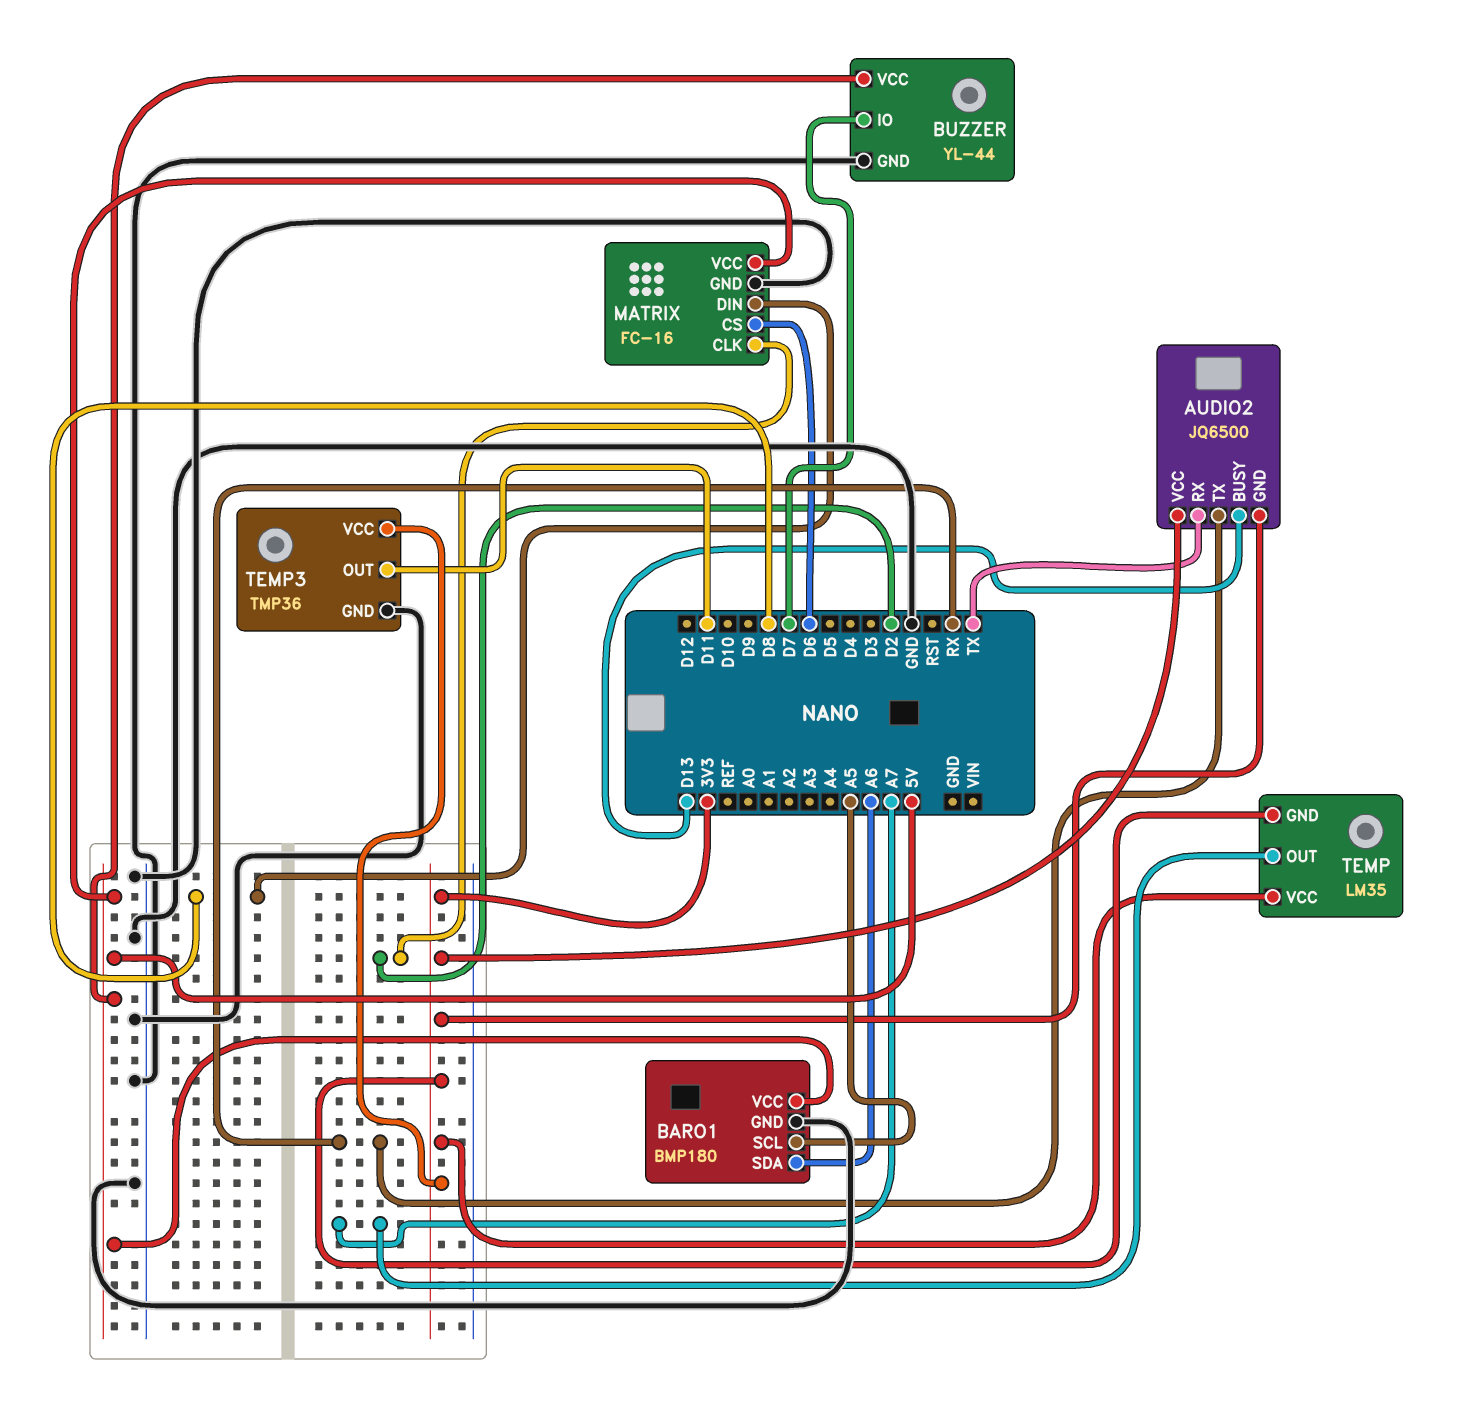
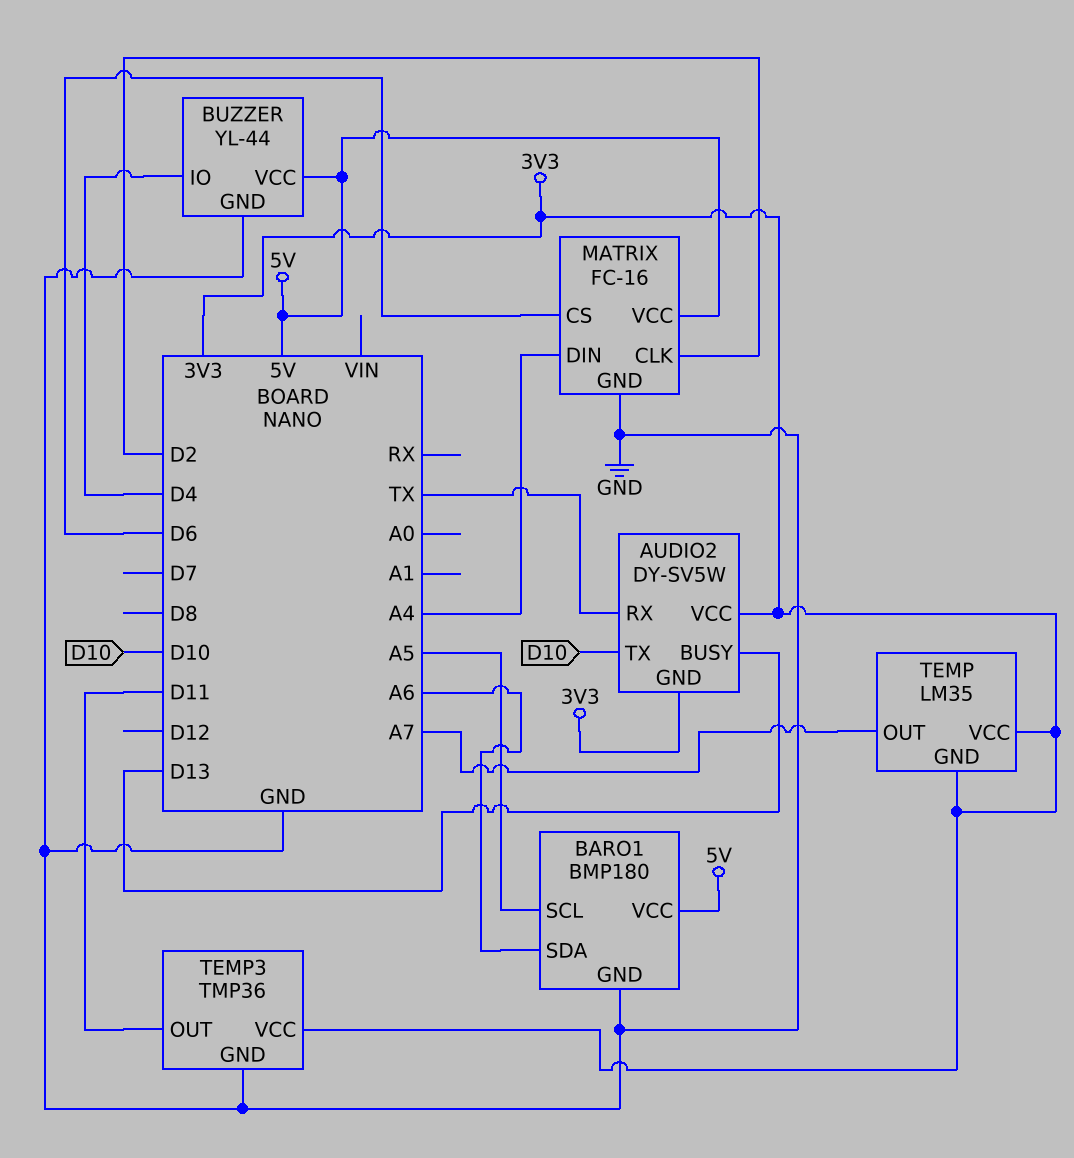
AUDIO2: JQ6500 -> DY-SV5W
AUDIO2 pin TX: RX -> D10
BUZZER pin IO: D7 -> D4
MATRIX pin DIN: D8 -> A4

